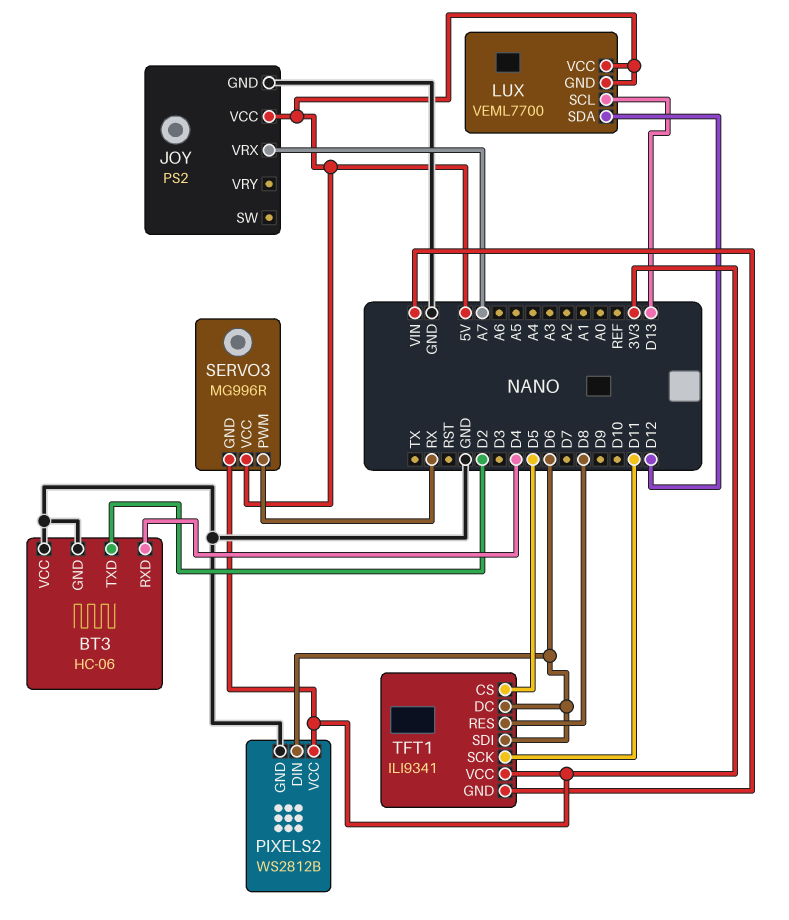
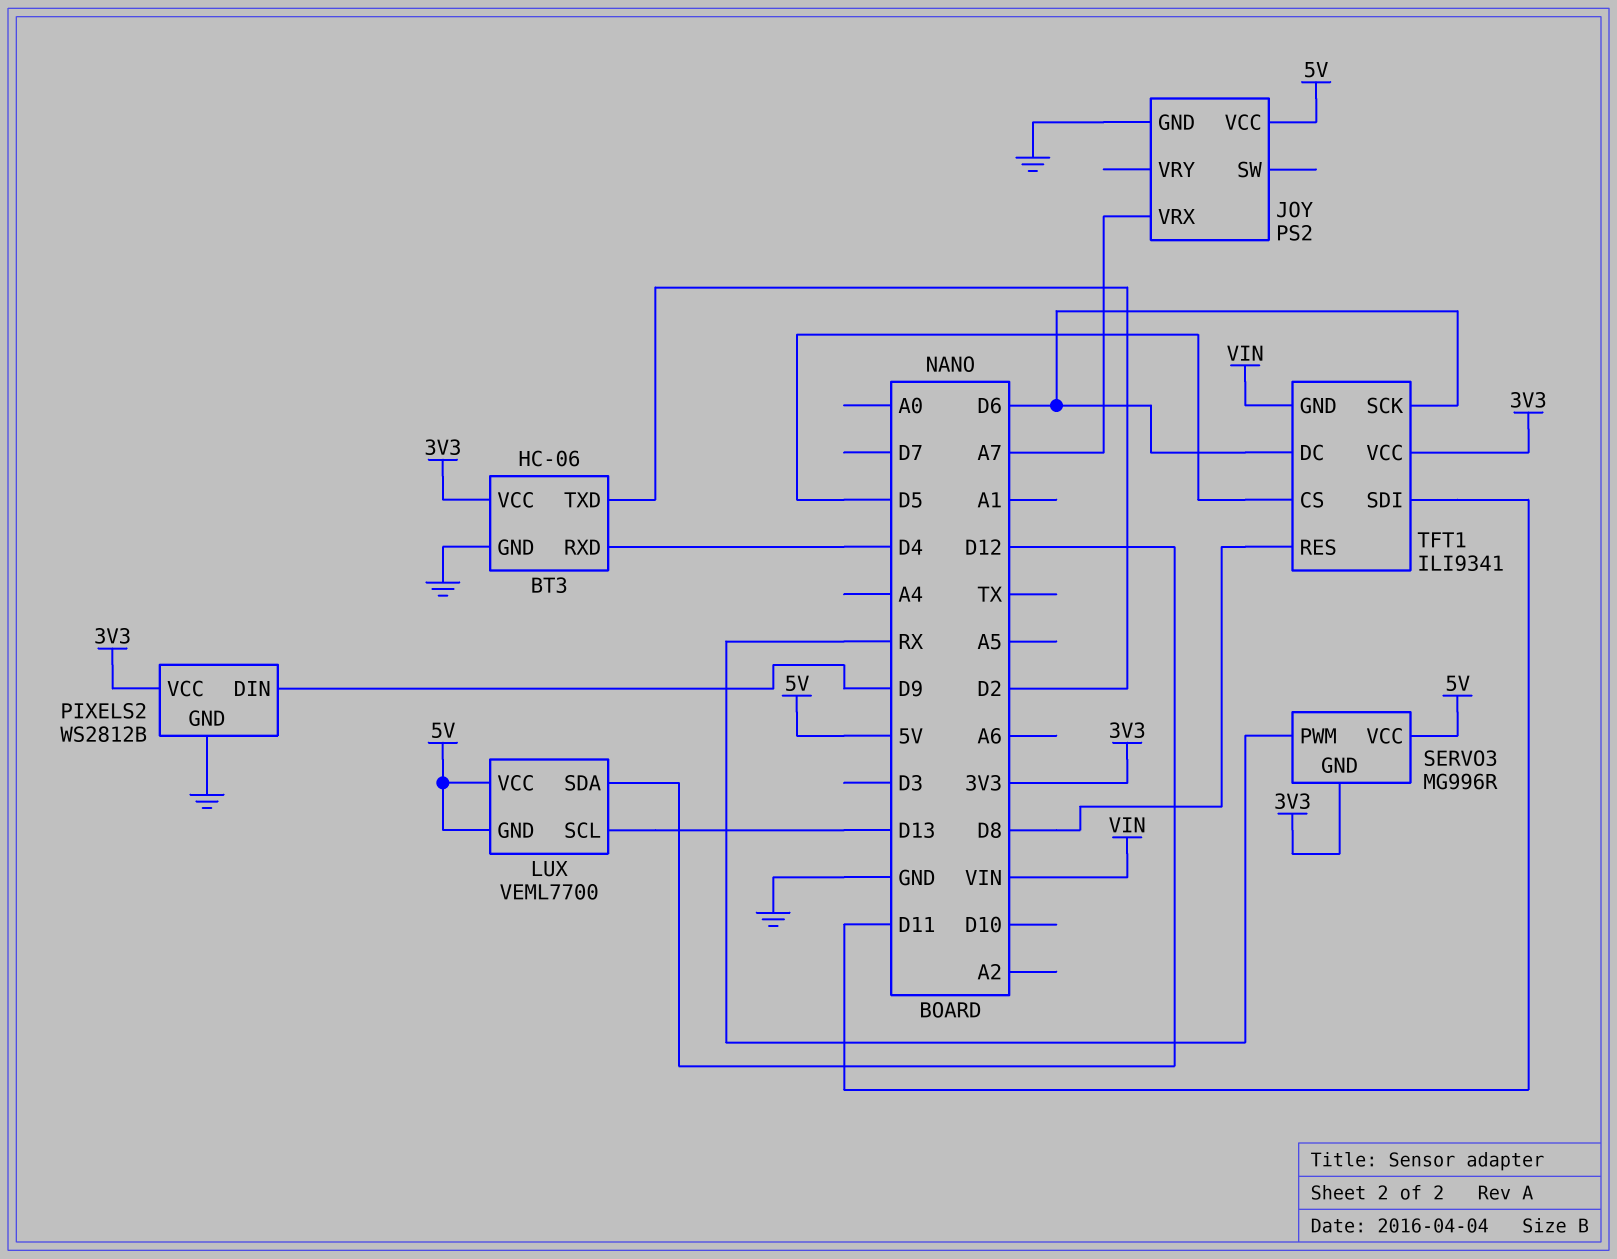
BT3 pin VCC: GND -> 3V3
PIXELS2 pin DIN: D6 -> D9
TFT1 pin SCK: D11 -> D6
TFT1 pin SDI: D6 -> D11

